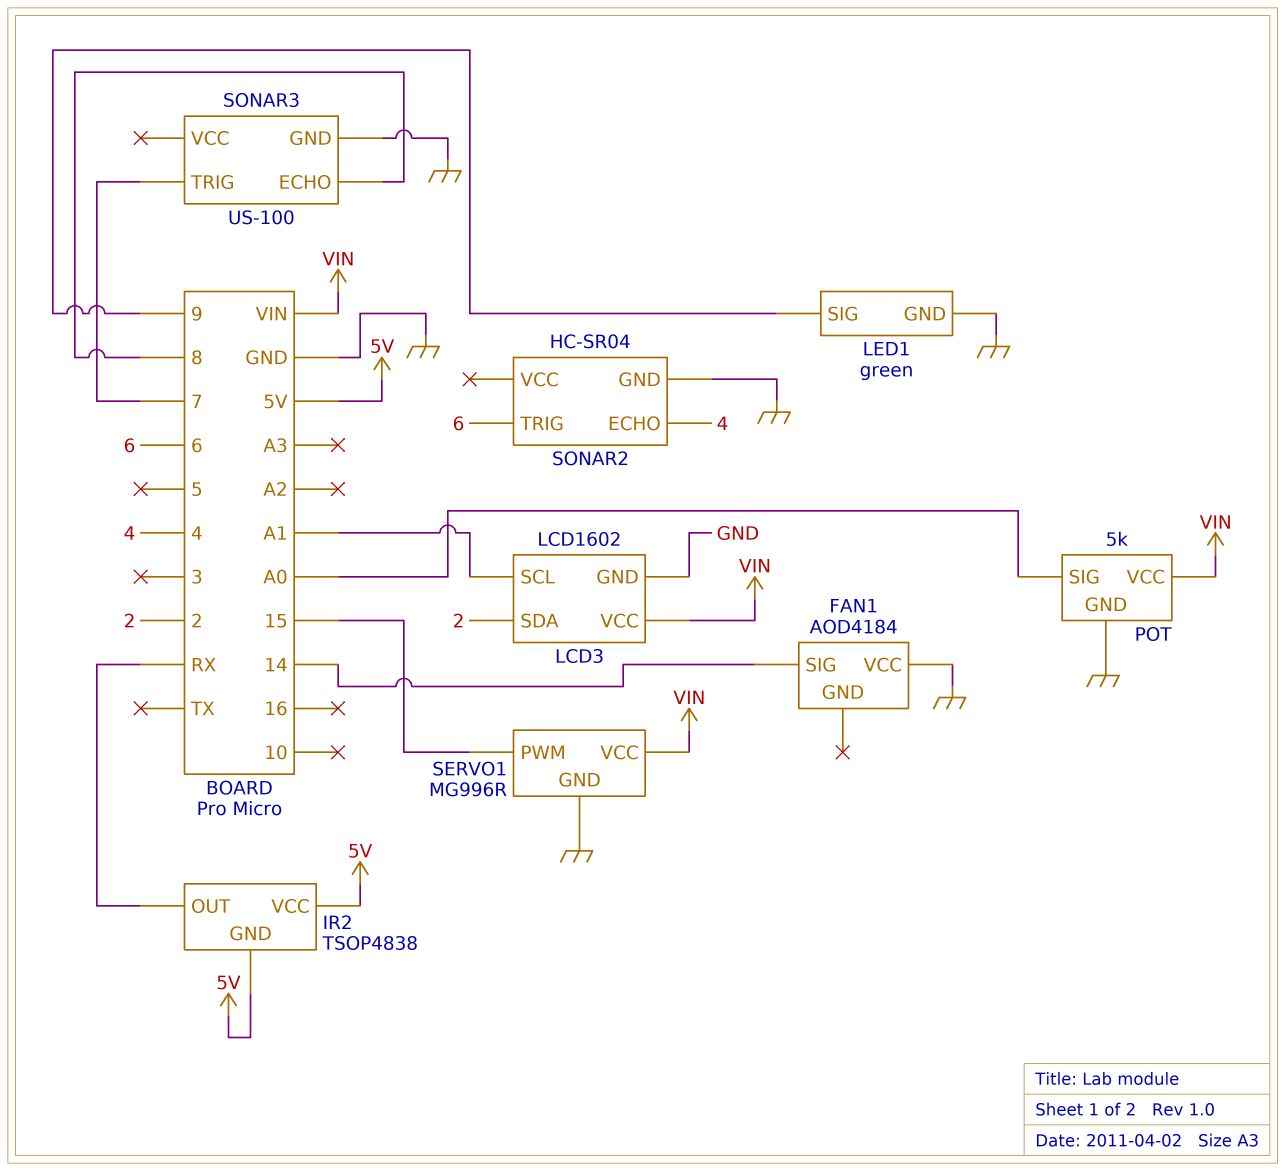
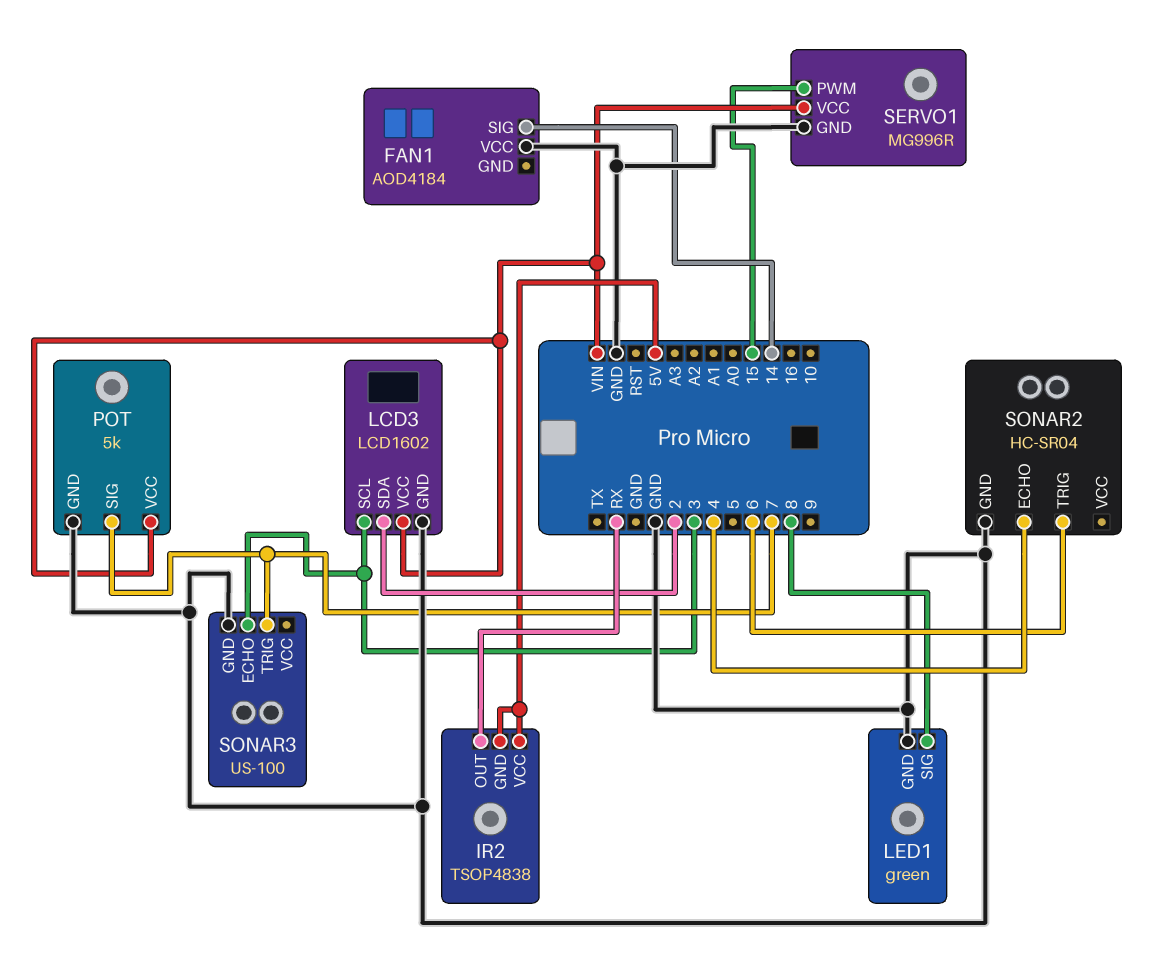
LCD3 pin SCL: A1 -> 3
LED1 pin SIG: 9 -> 8
POT pin SIG: A0 -> 7
SONAR3 pin ECHO: 8 -> 3

